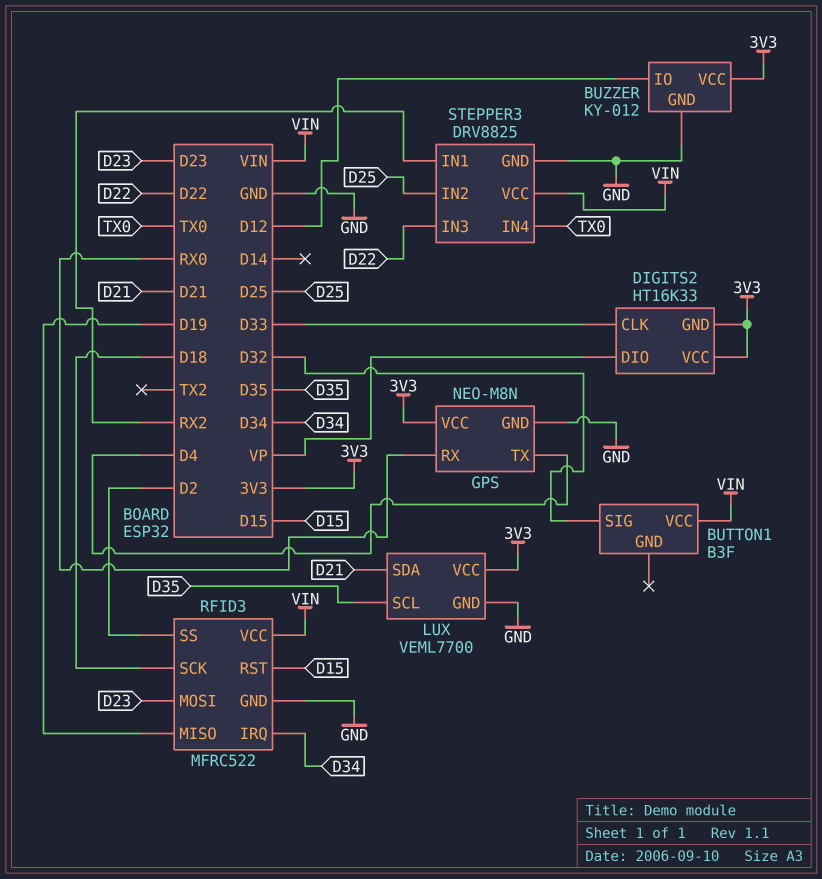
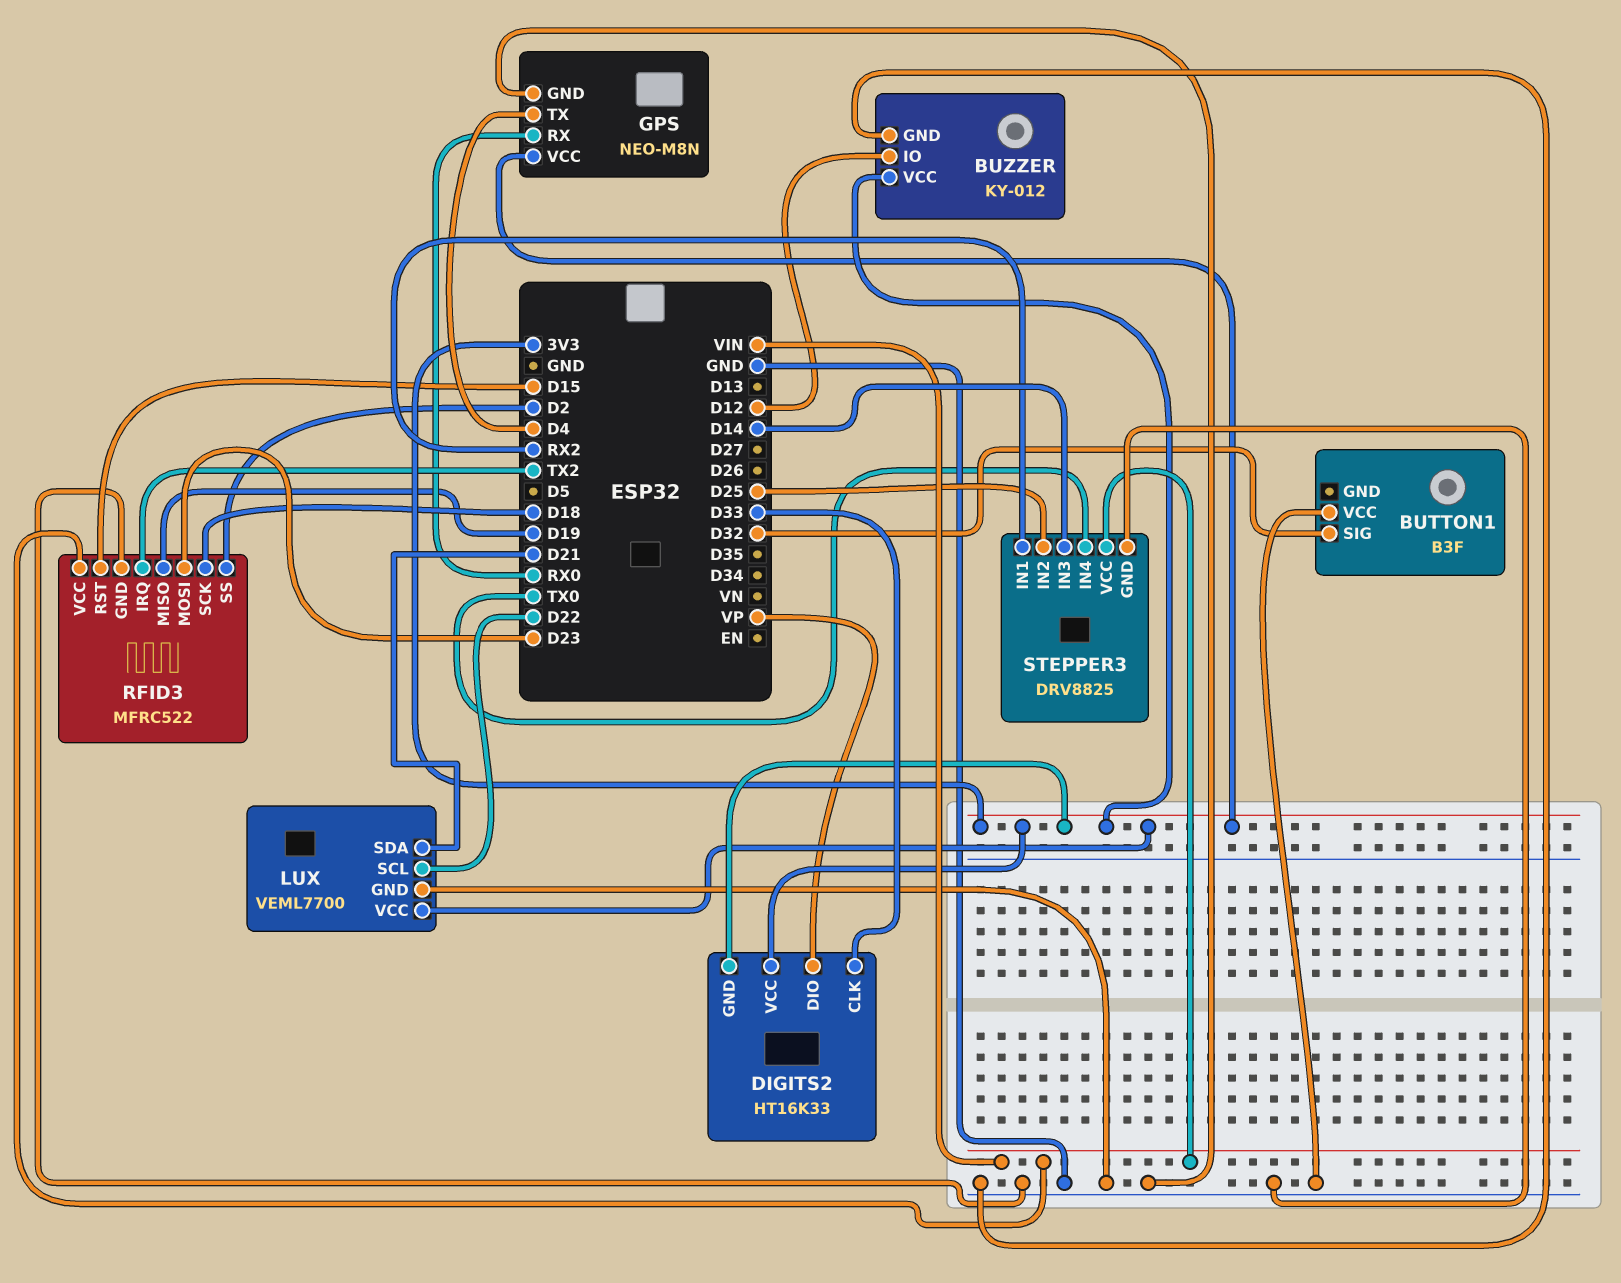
BUTTON1 pin VCC: VIN -> GND
LUX pin SCL: D35 -> D22
RFID3 pin IRQ: D34 -> TX2
STEPPER3 pin IN3: D22 -> D14

